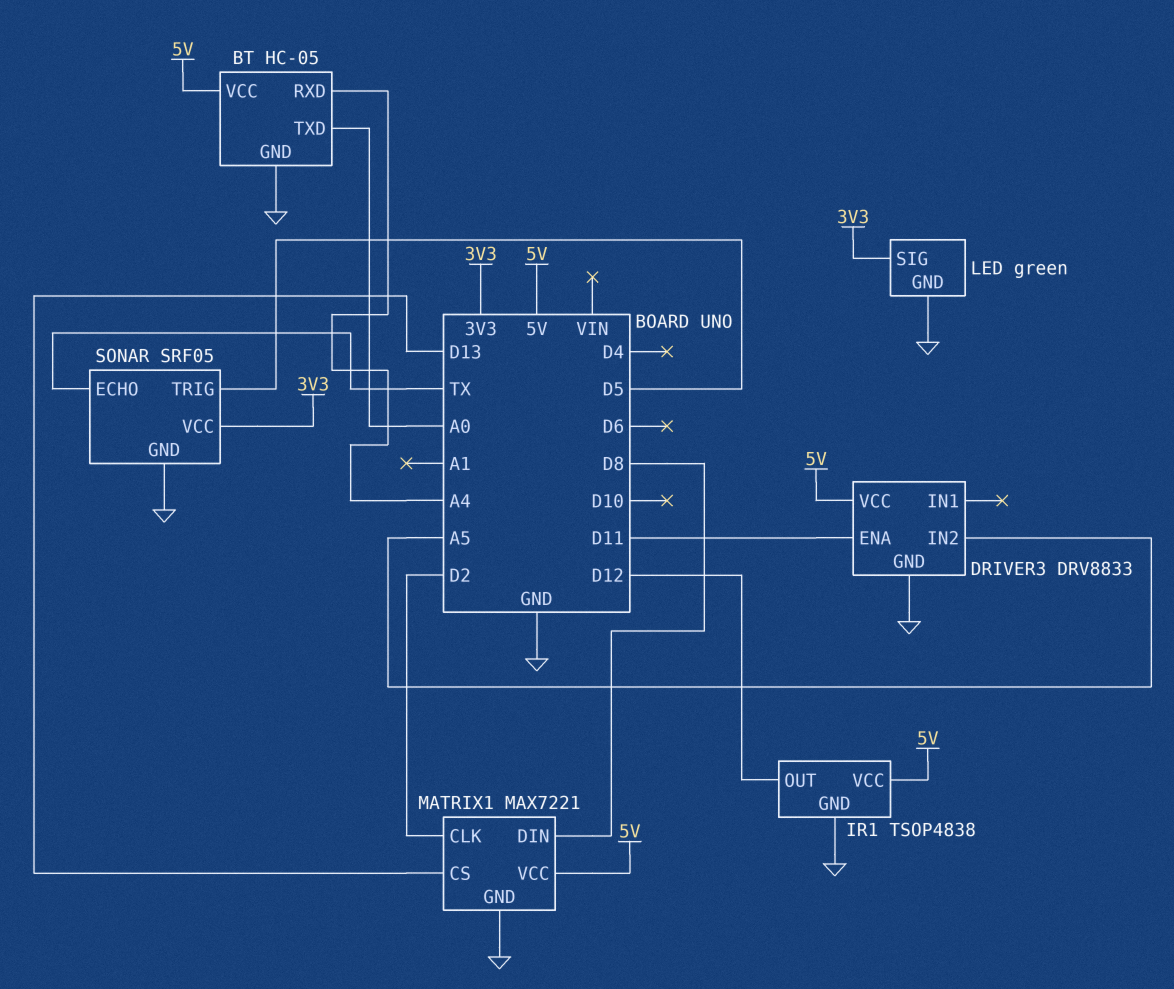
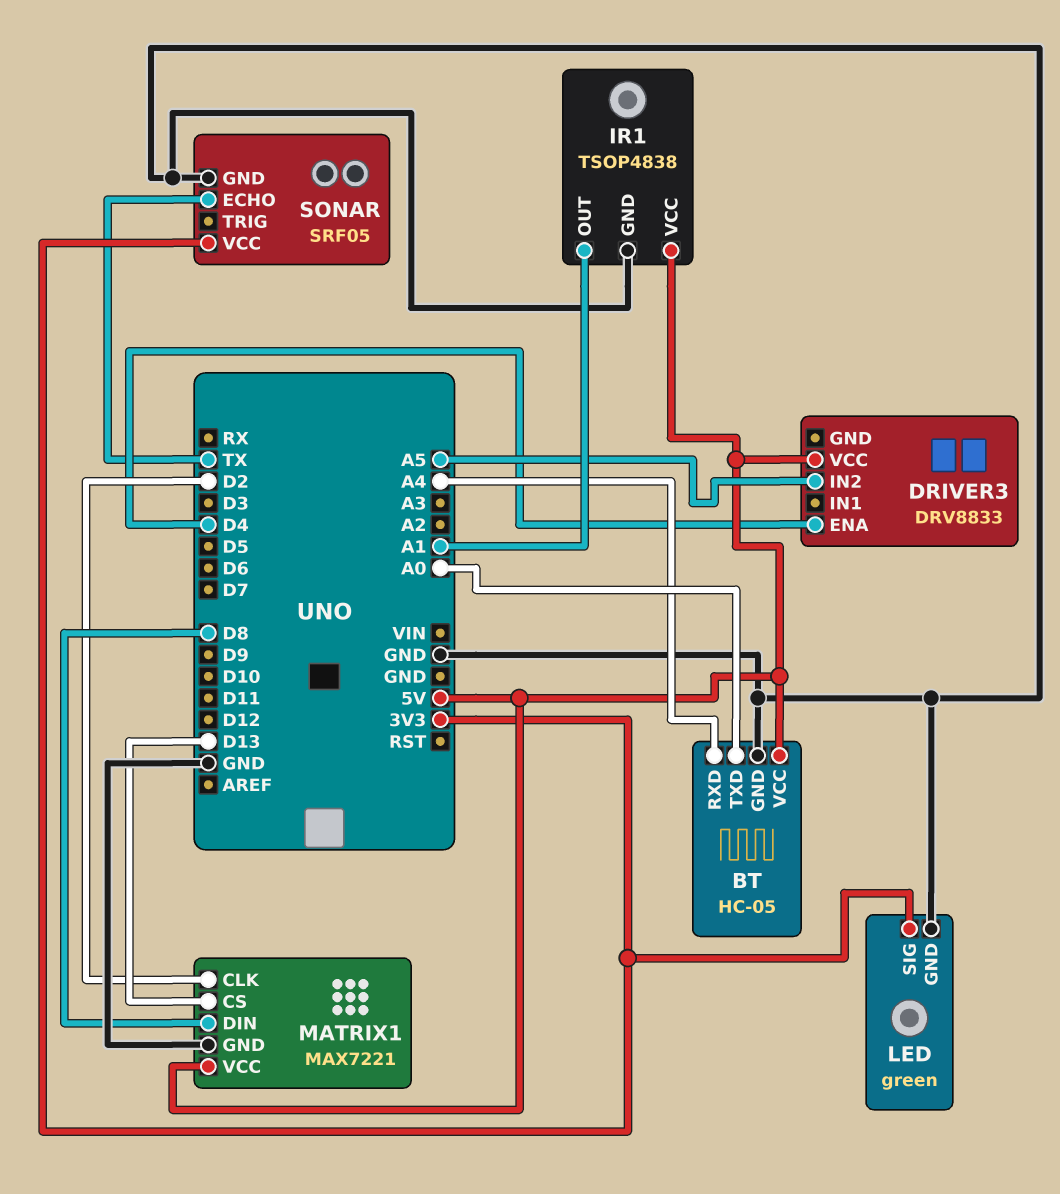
DRIVER3 pin ENA: D11 -> D4
DRIVER3 pin GND: GND -> none
IR1 pin OUT: D12 -> A1
SONAR pin TRIG: D5 -> none

